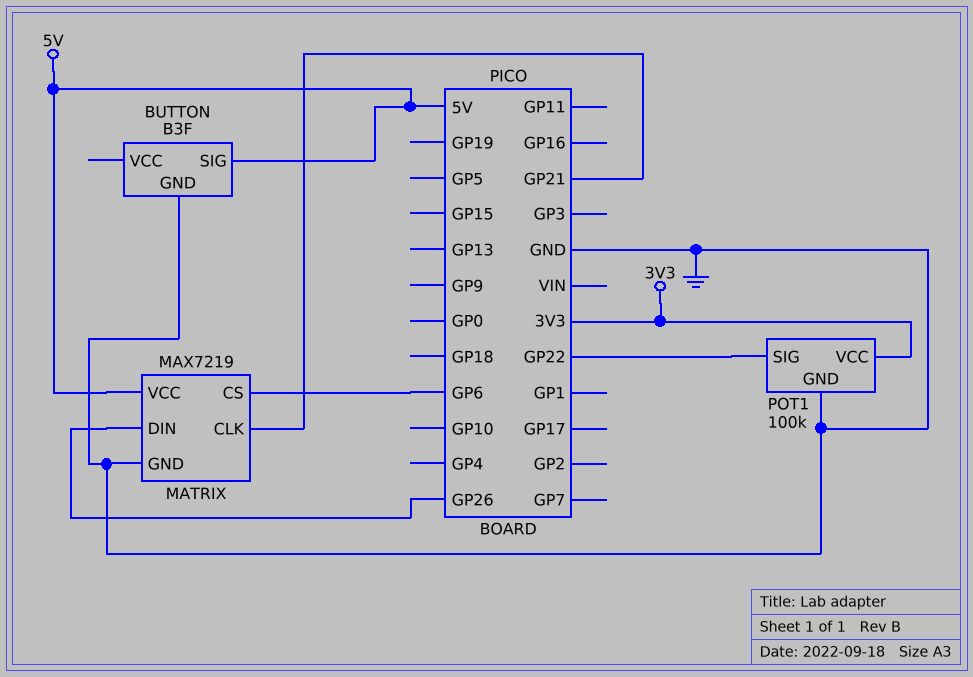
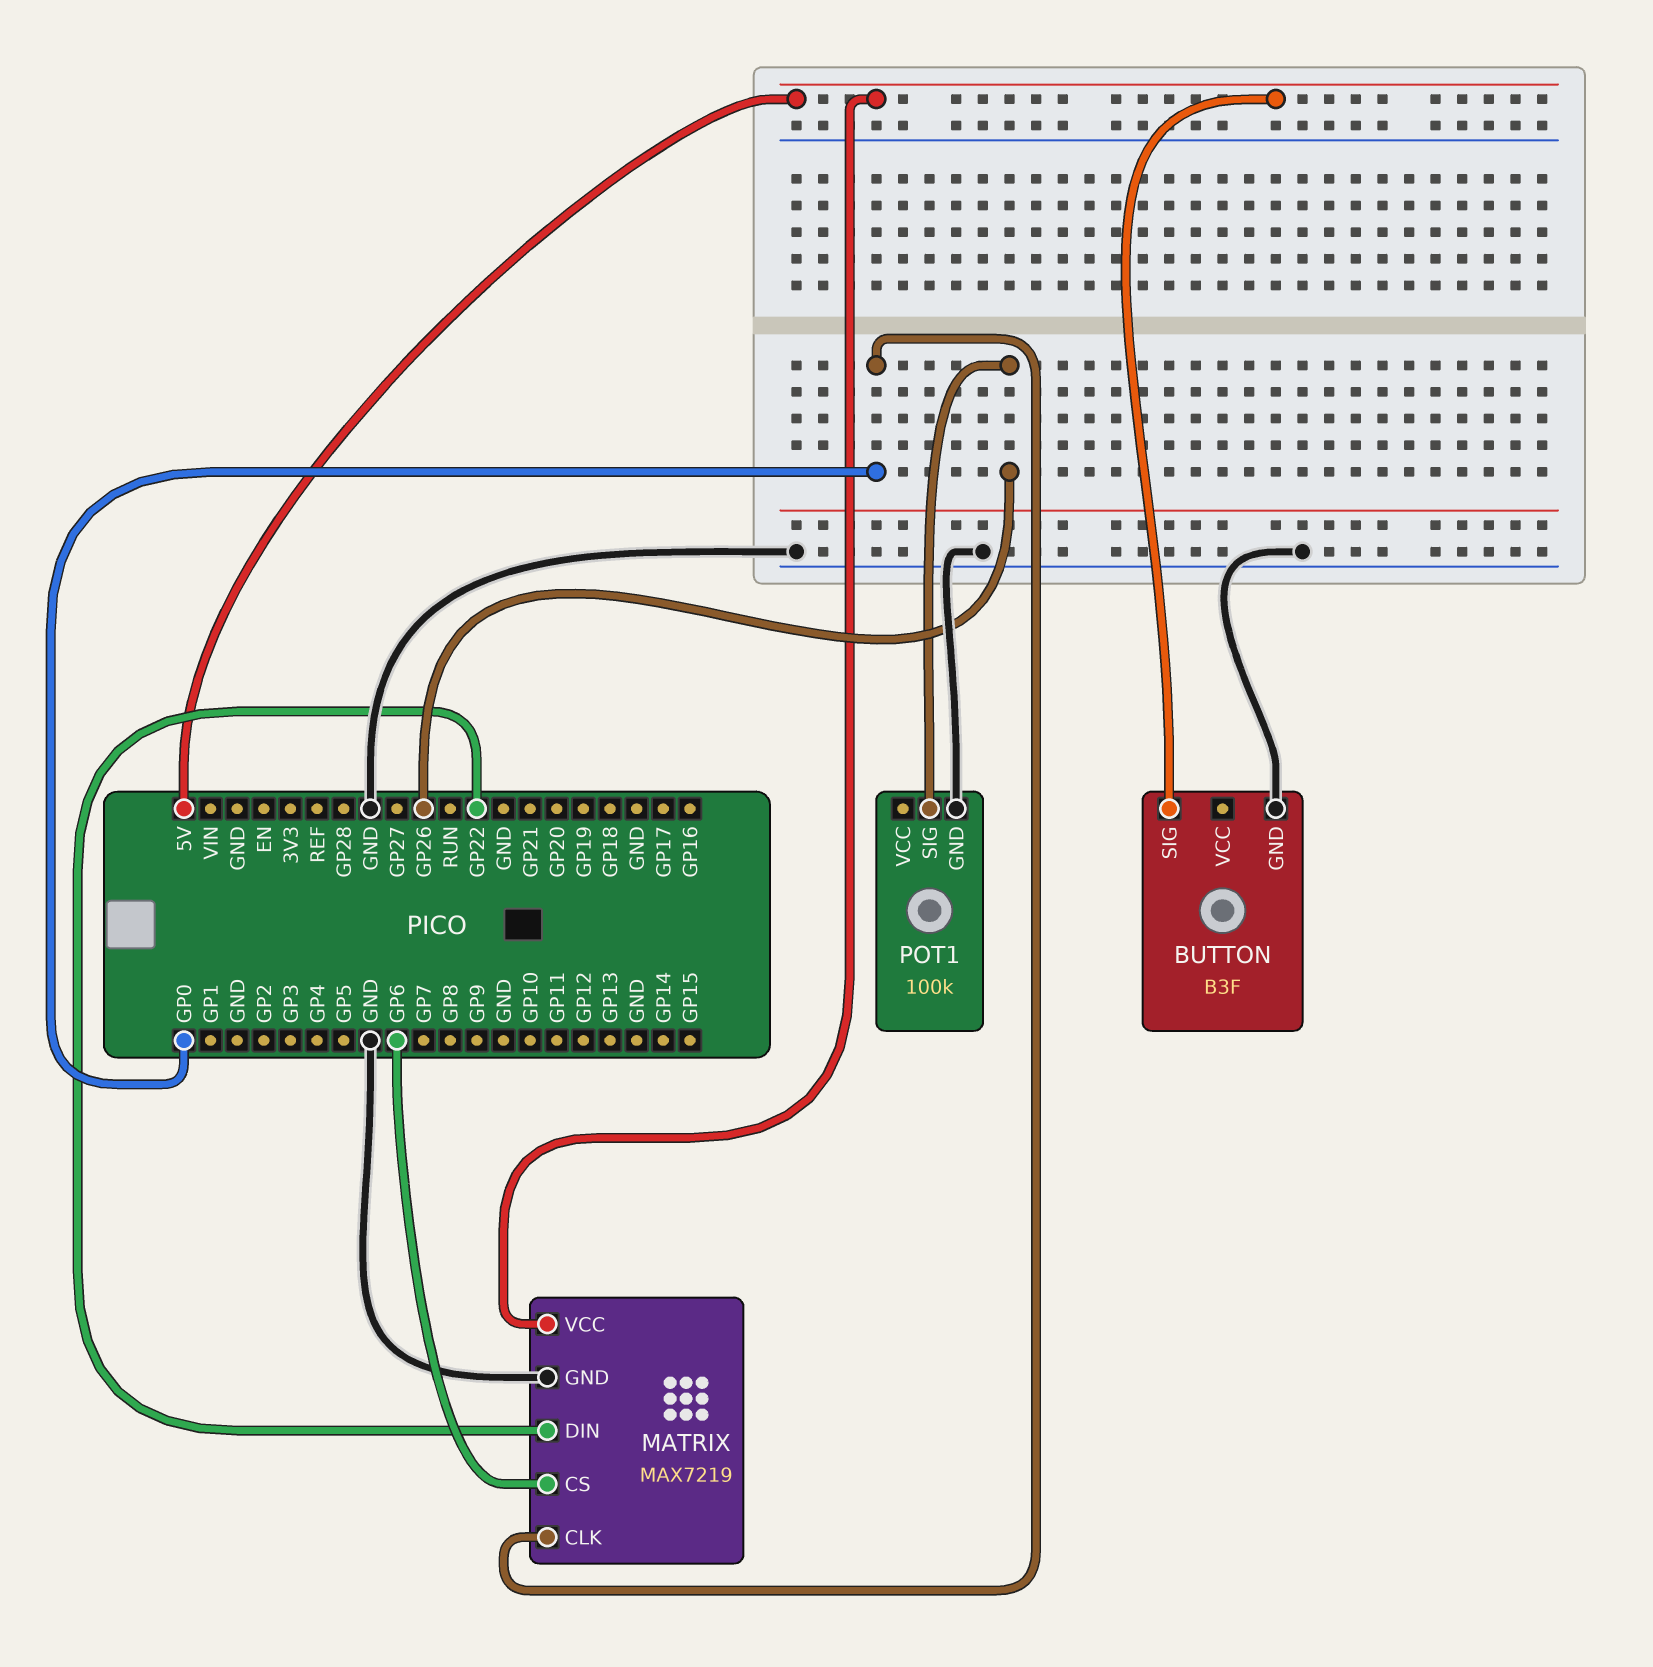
MATRIX pin CLK: GP21 -> GP0
MATRIX pin DIN: GP26 -> GP22
POT1 pin SIG: GP22 -> GP26
POT1 pin VCC: 3V3 -> none

